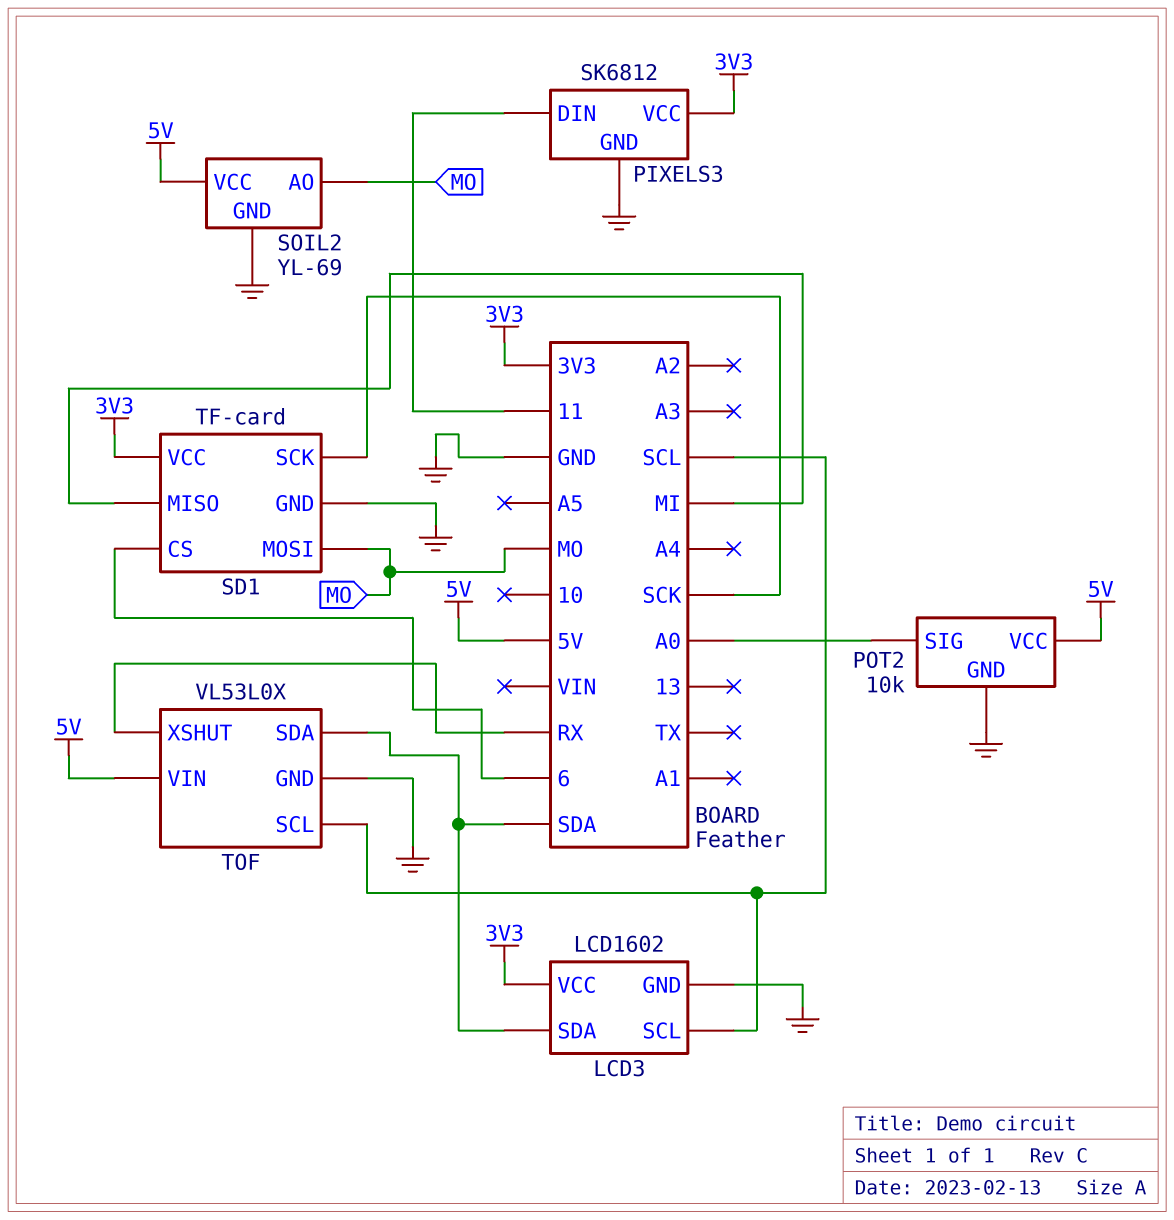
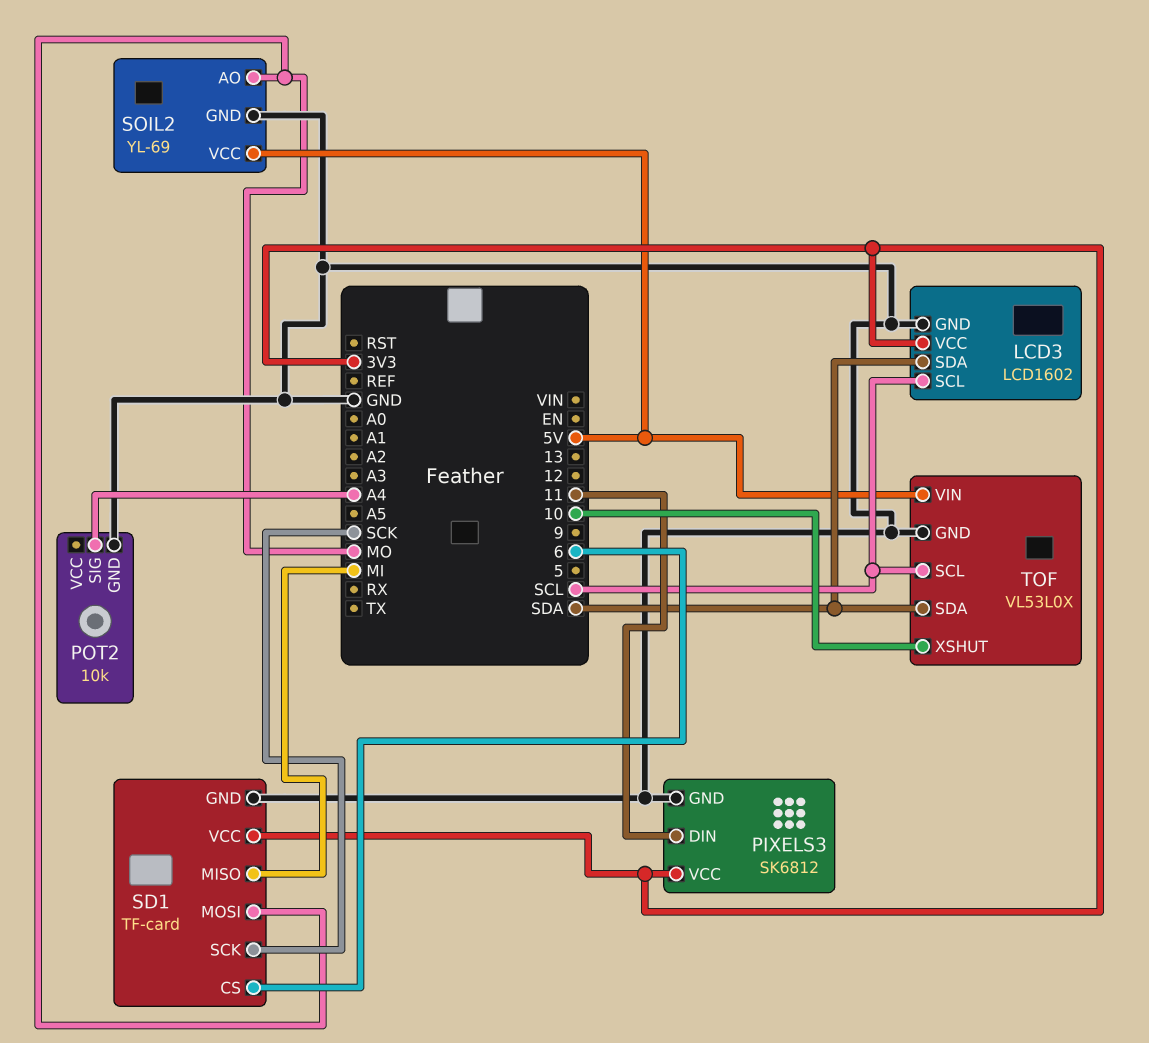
POT2 pin SIG: A0 -> A4
POT2 pin VCC: 5V -> none
TOF pin XSHUT: RX -> 10

